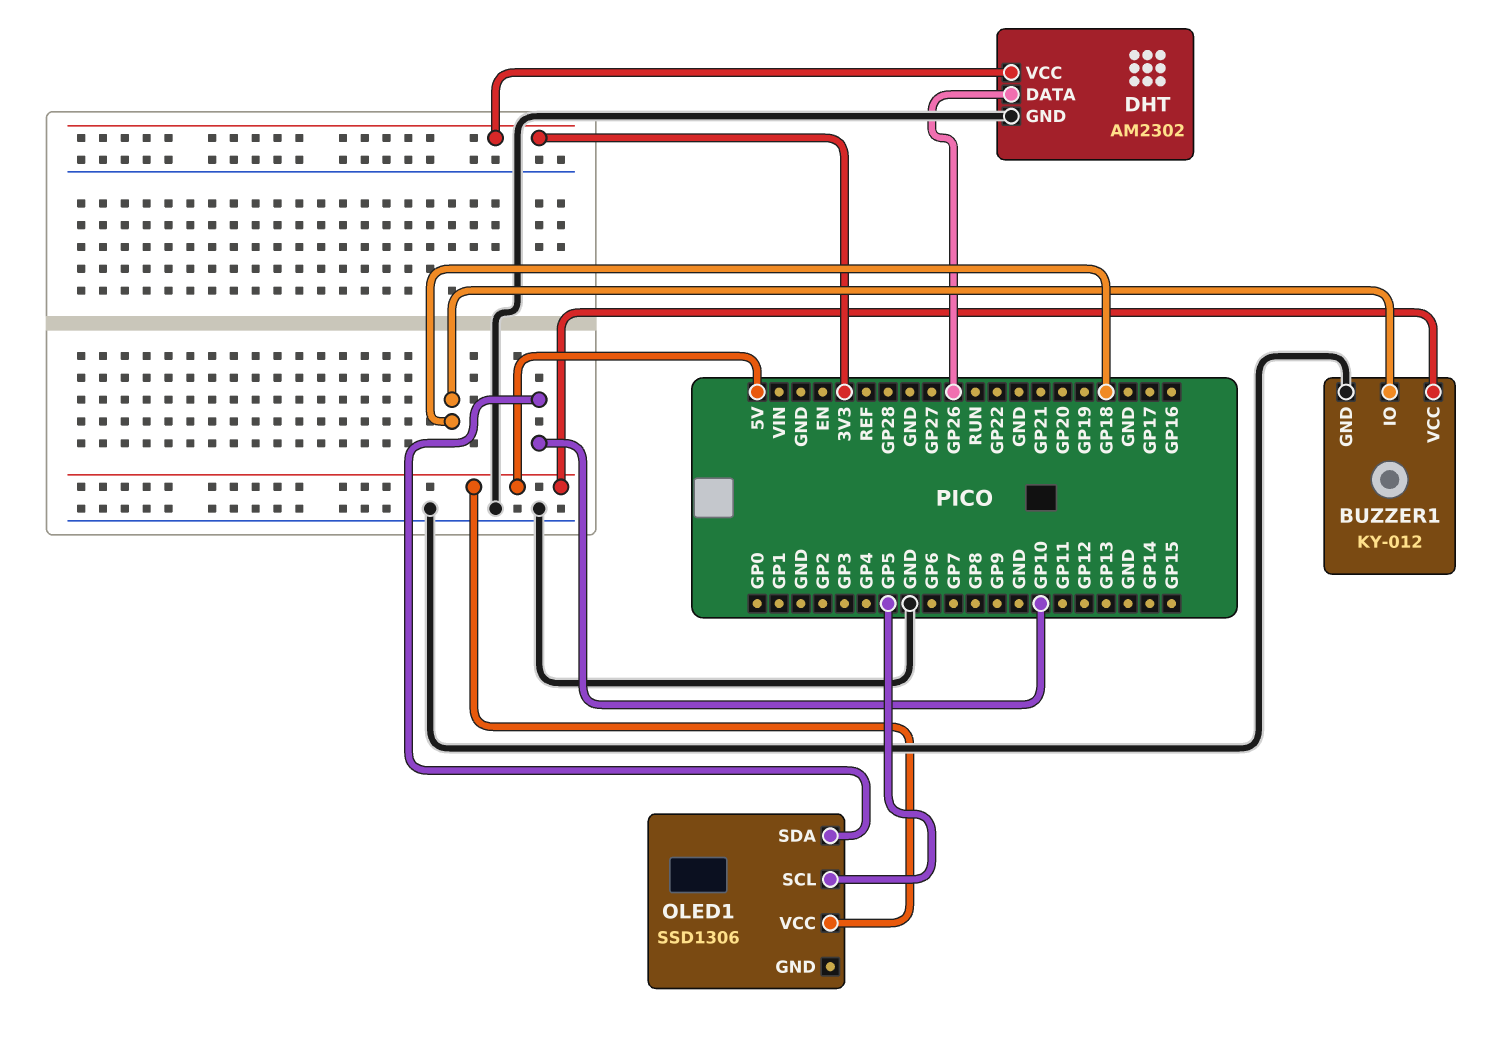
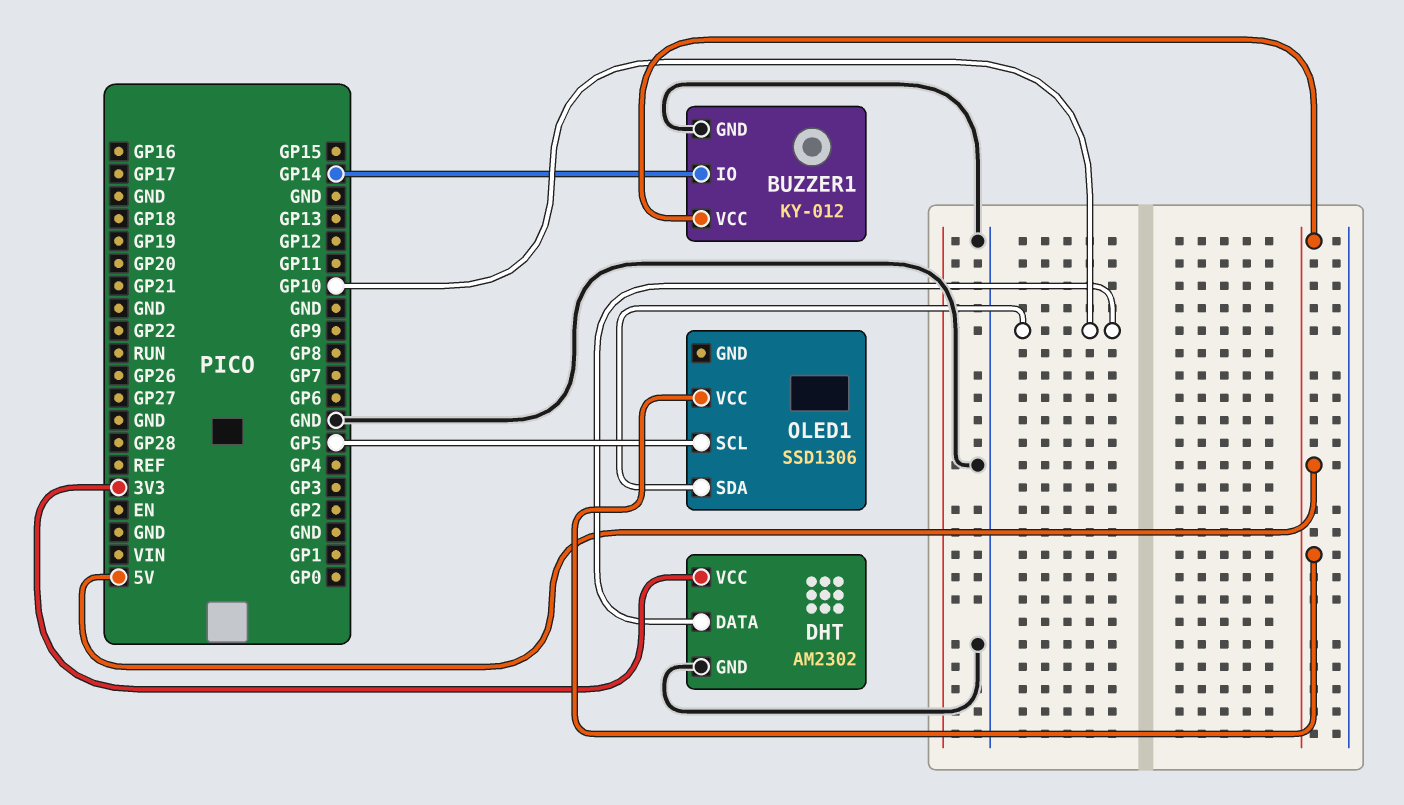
BUZZER1 pin IO: GP18 -> GP14
DHT pin DATA: GP26 -> GP10

